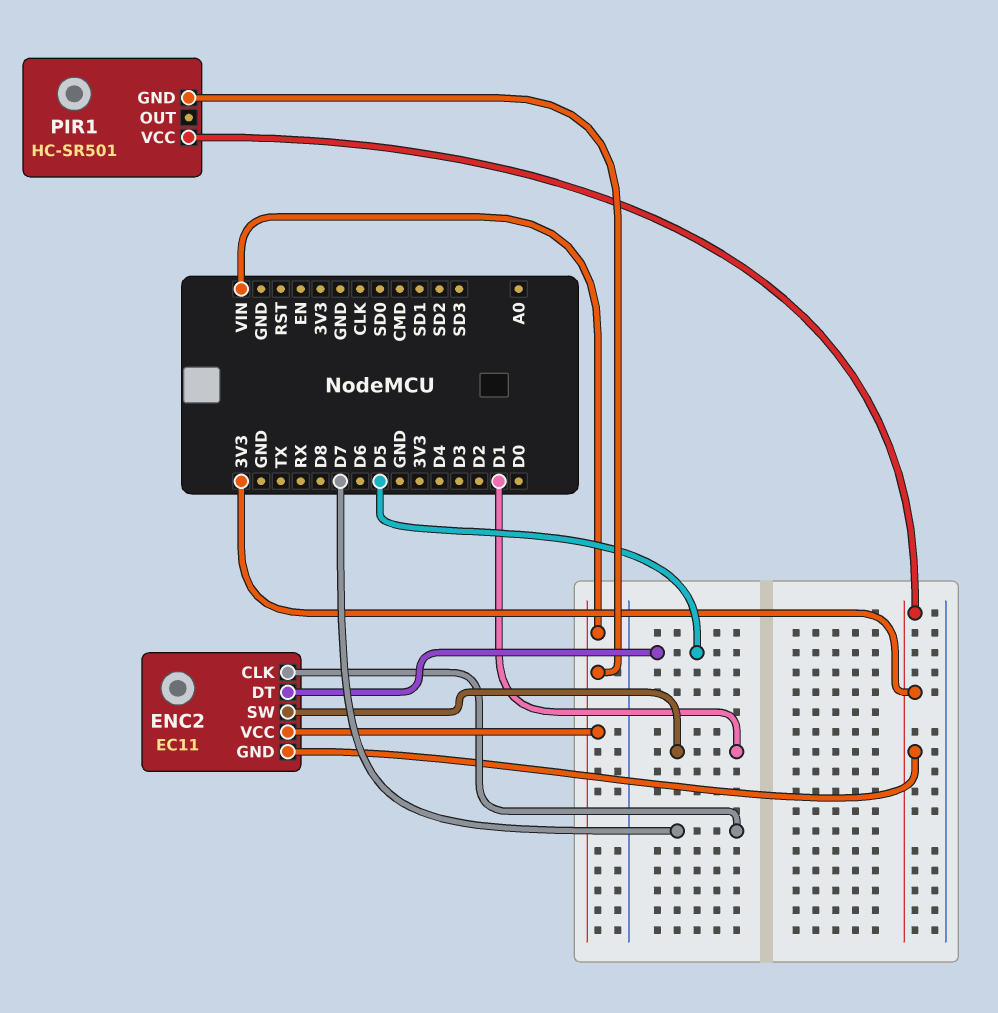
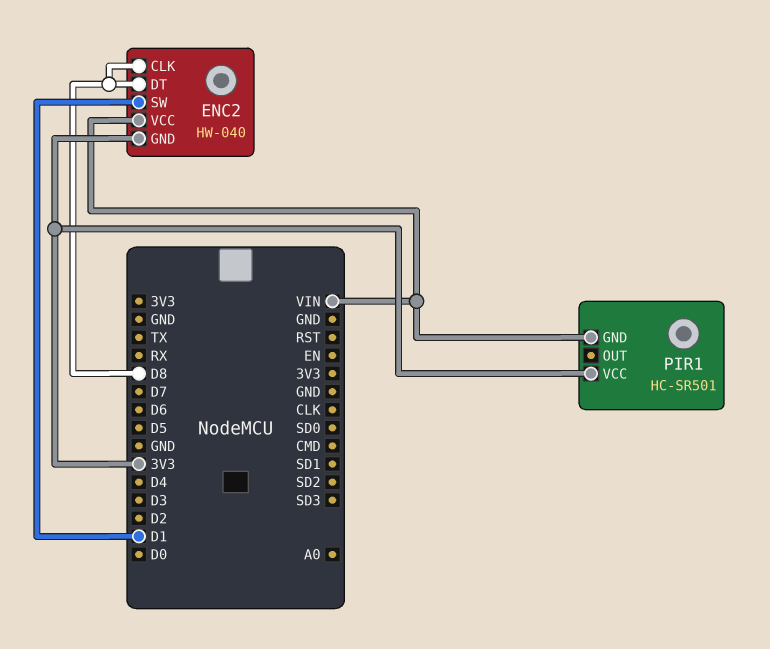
ENC2: EC11 -> HW-040
ENC2 pin CLK: D7 -> D8
ENC2 pin DT: D5 -> D8

